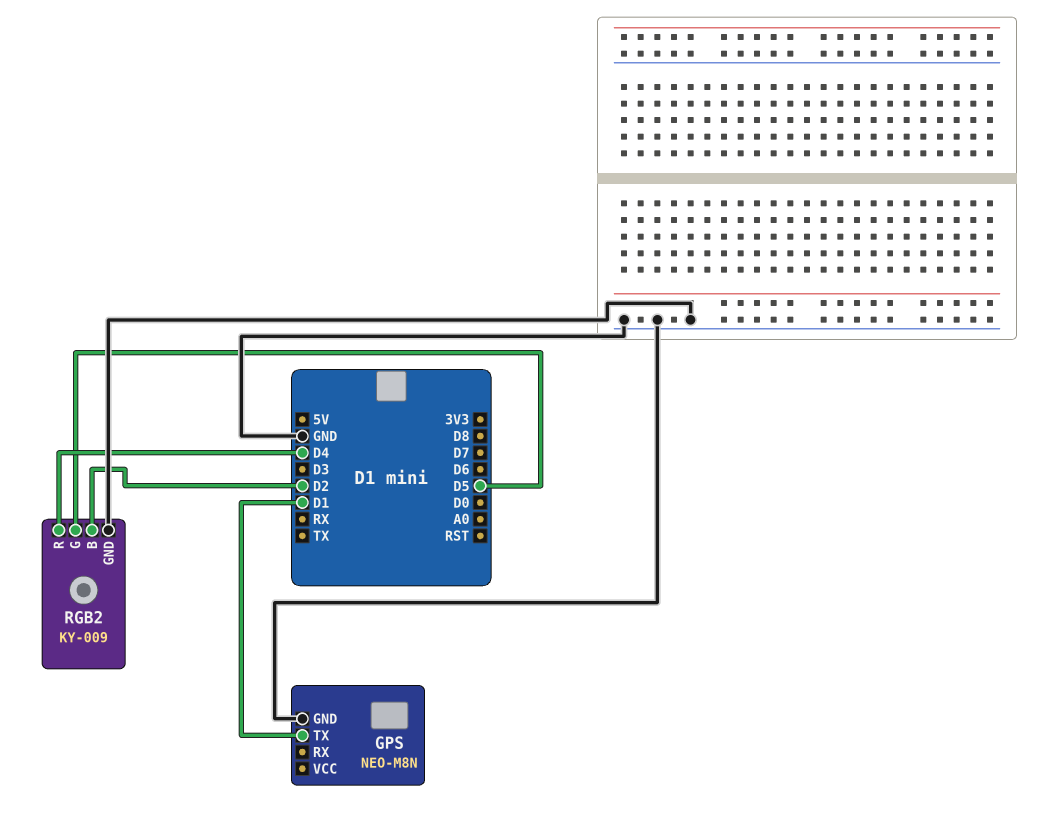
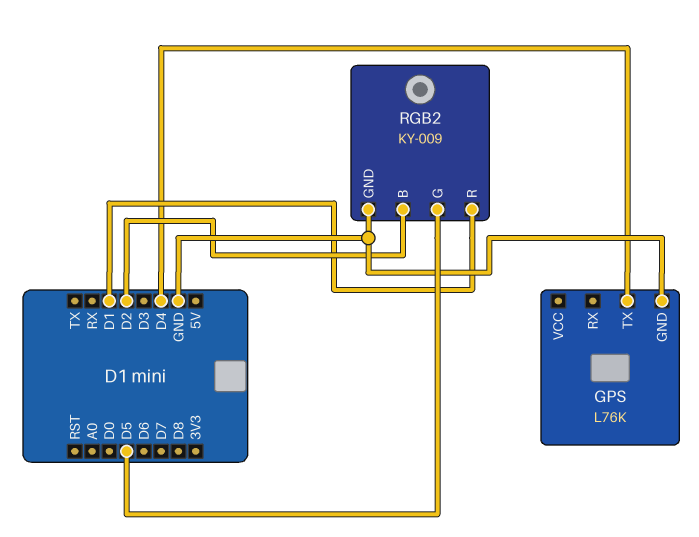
GPS: NEO-M8N -> L76K
GPS pin TX: D1 -> D4
RGB2 pin R: D4 -> D1

